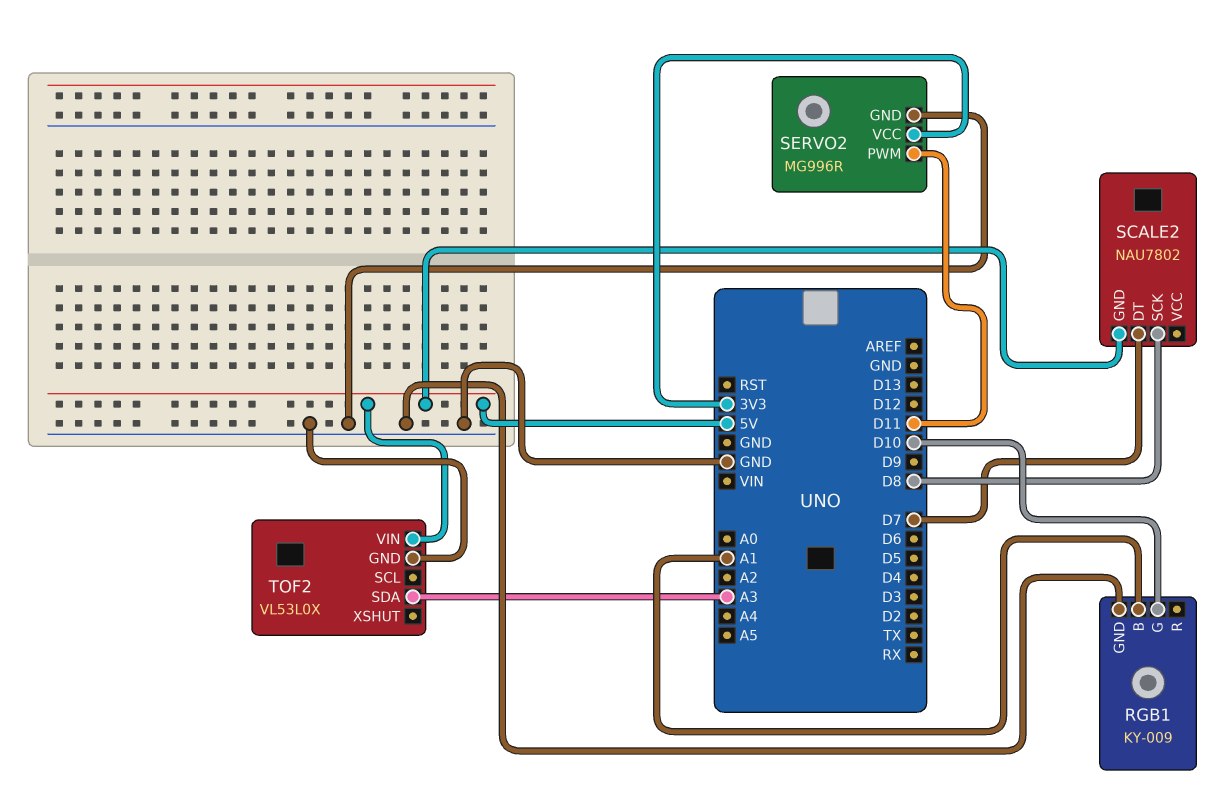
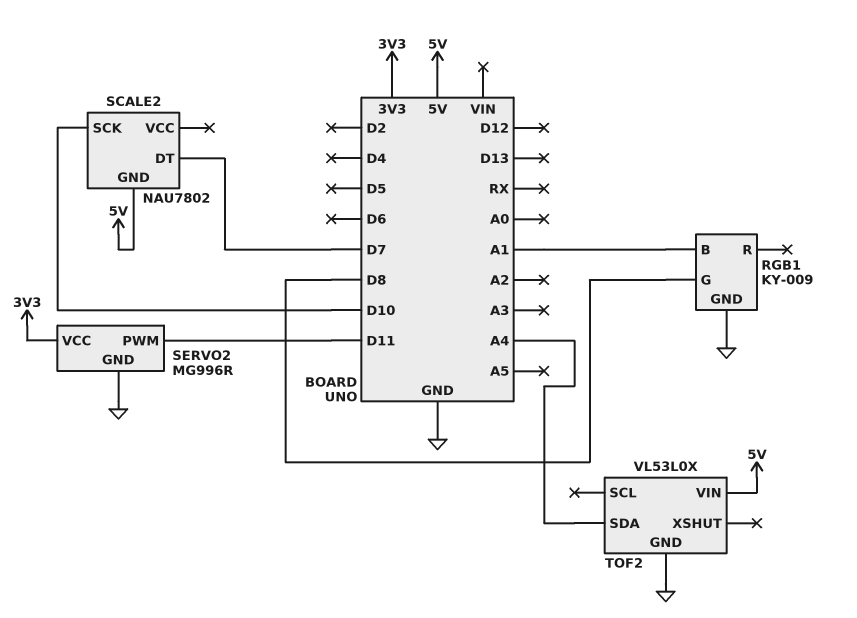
RGB1 pin G: D10 -> D8
SCALE2 pin SCK: D8 -> D10
TOF2 pin SDA: A3 -> A4

